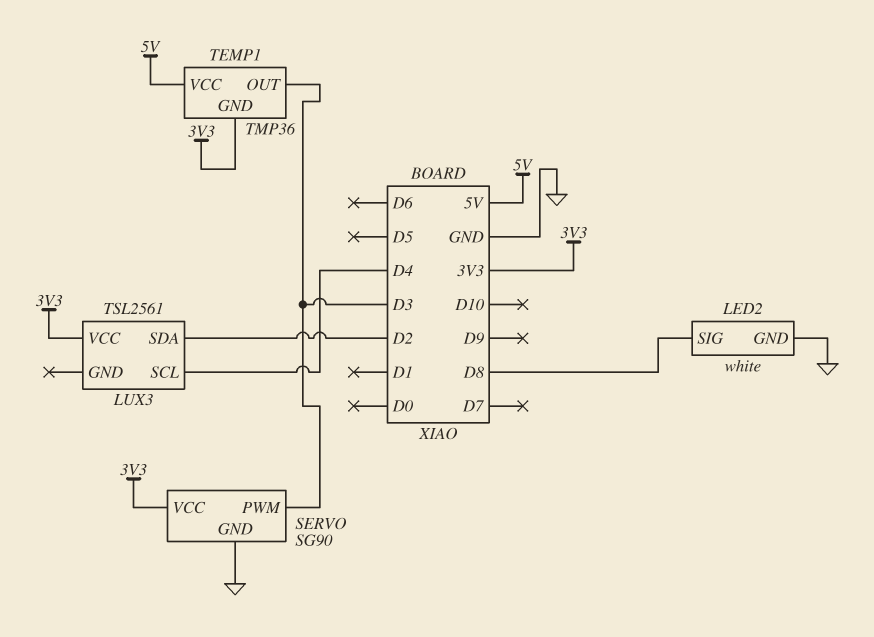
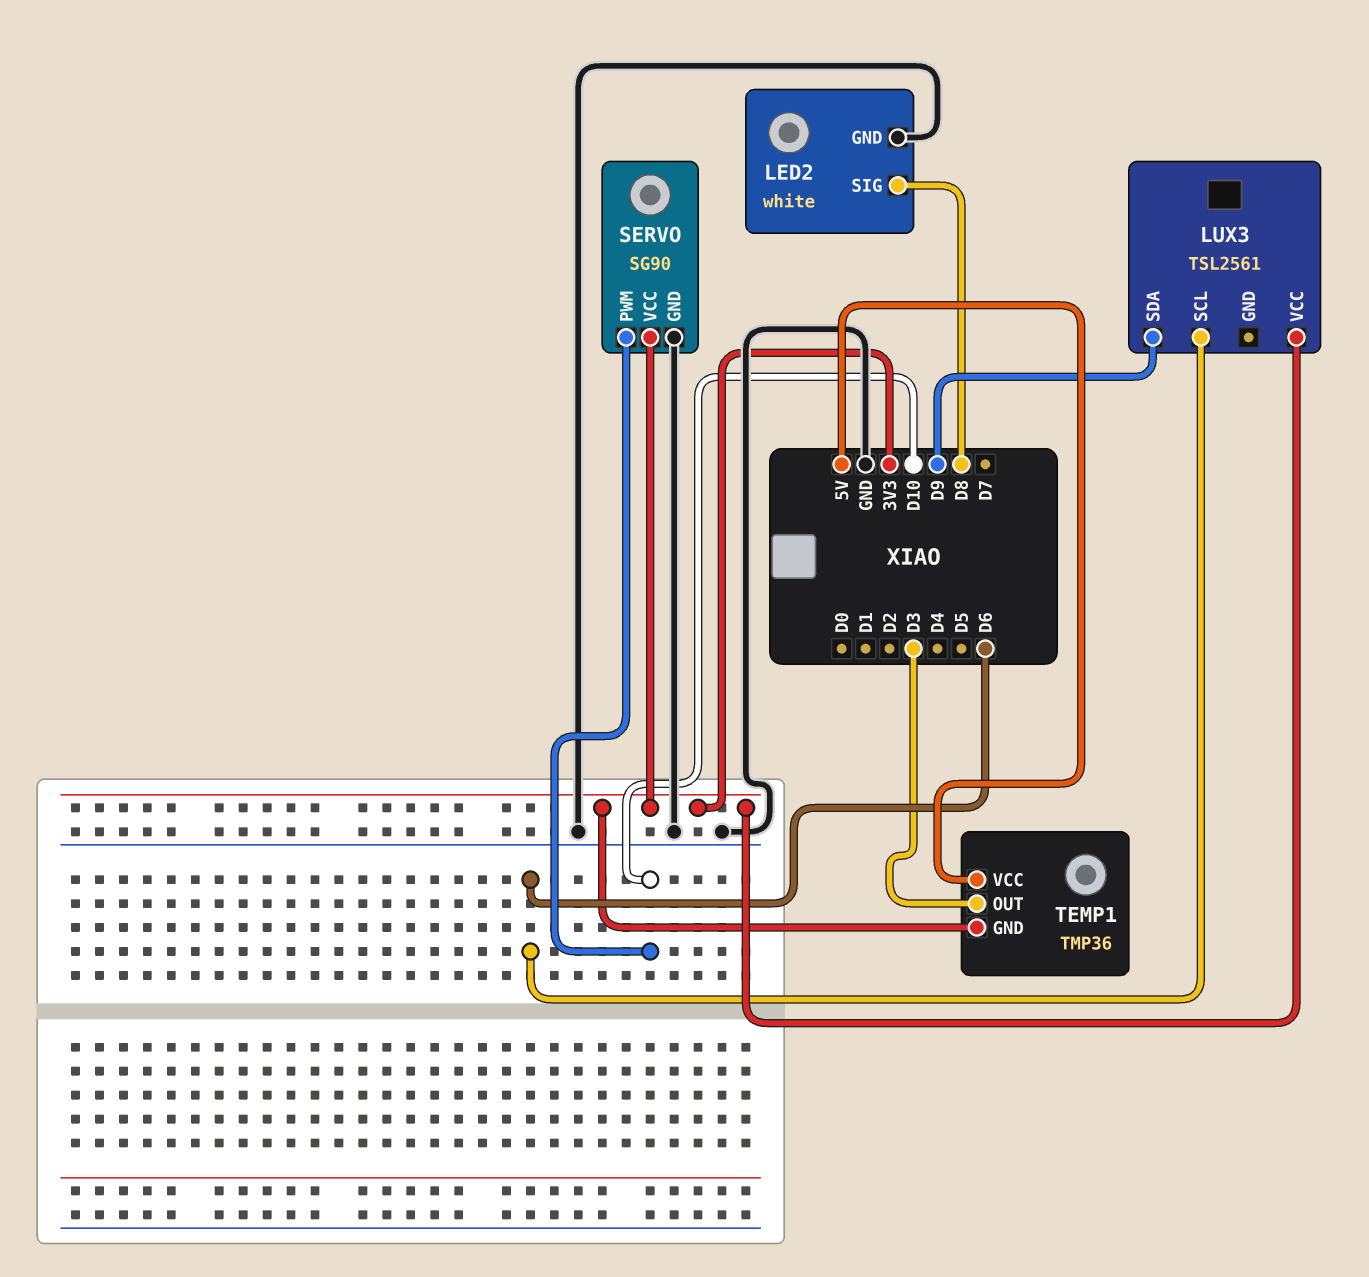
LUX3 pin SCL: D4 -> D6
LUX3 pin SDA: D2 -> D9
SERVO pin PWM: D3 -> D10

